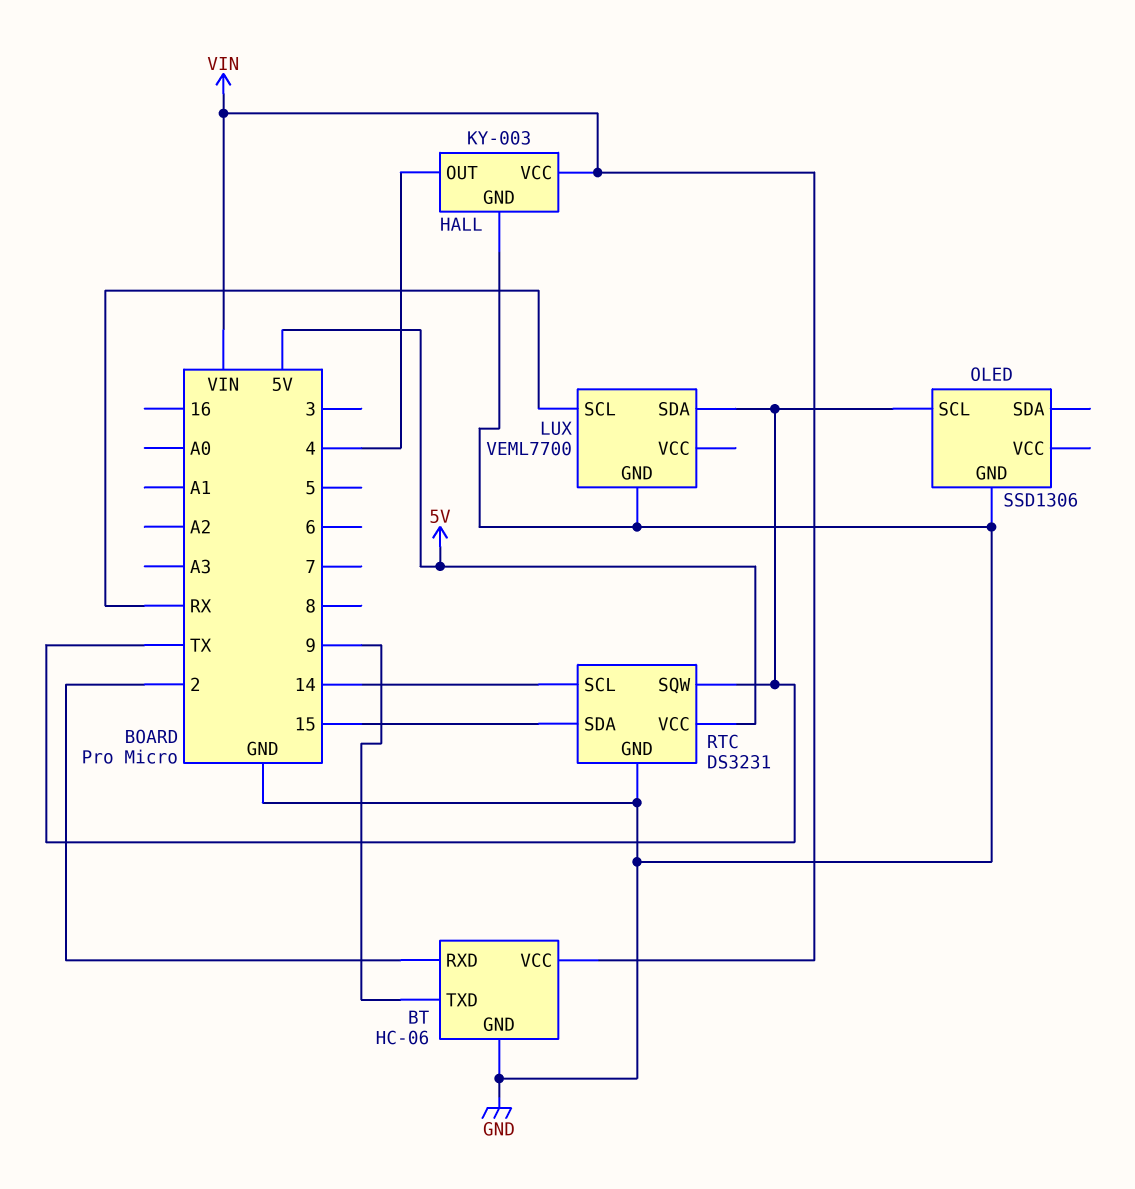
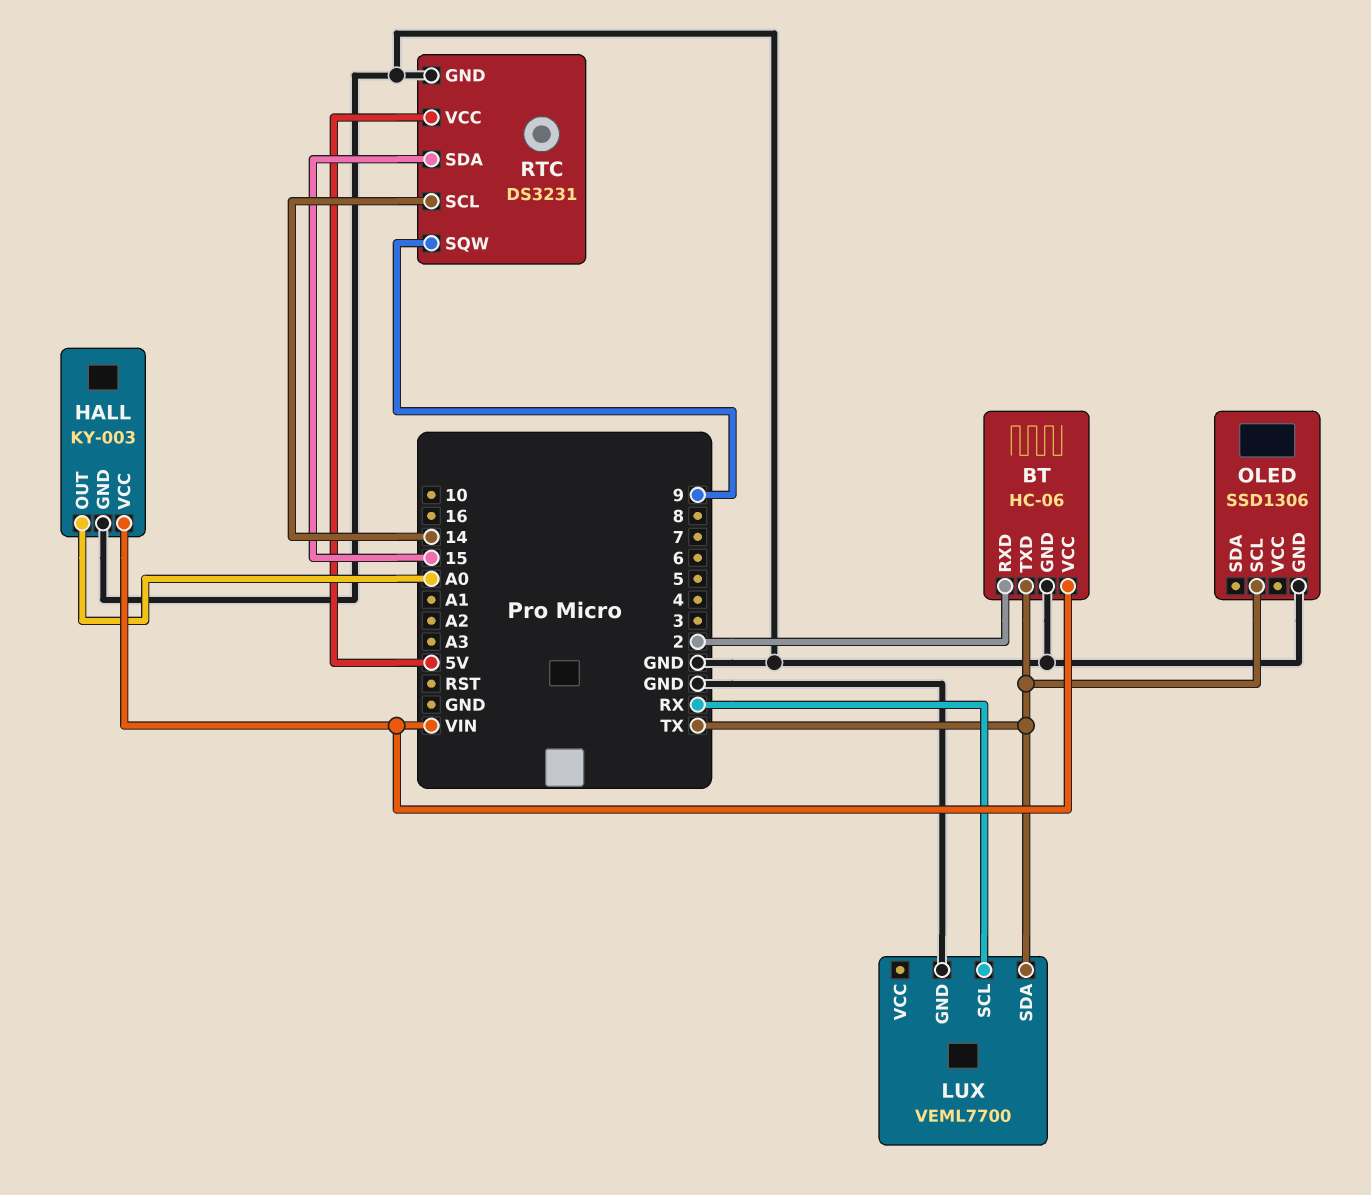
BT pin TXD: 9 -> TX
HALL pin OUT: 4 -> A0
RTC pin SQW: TX -> 9

